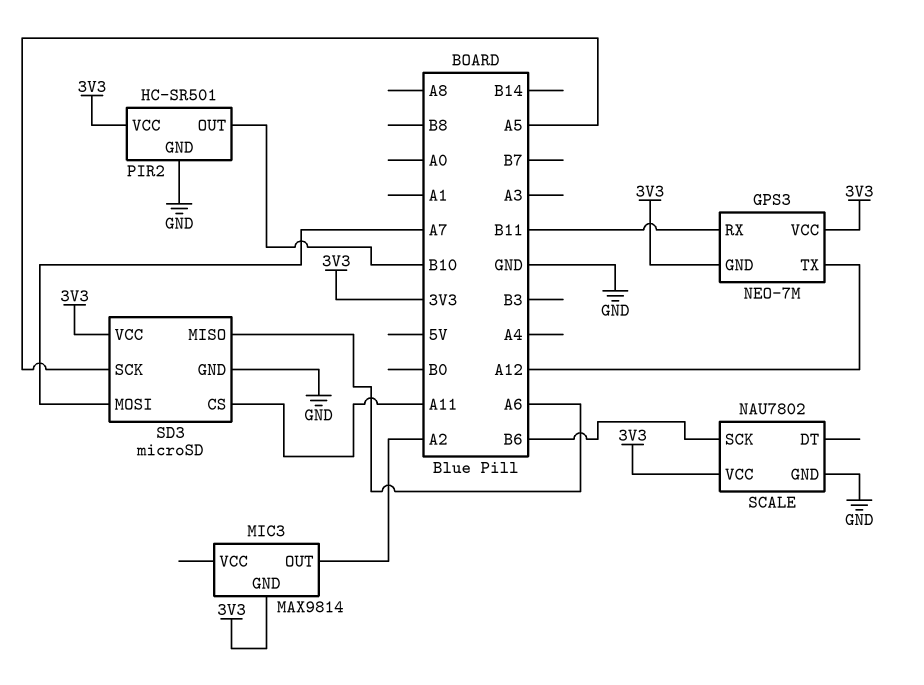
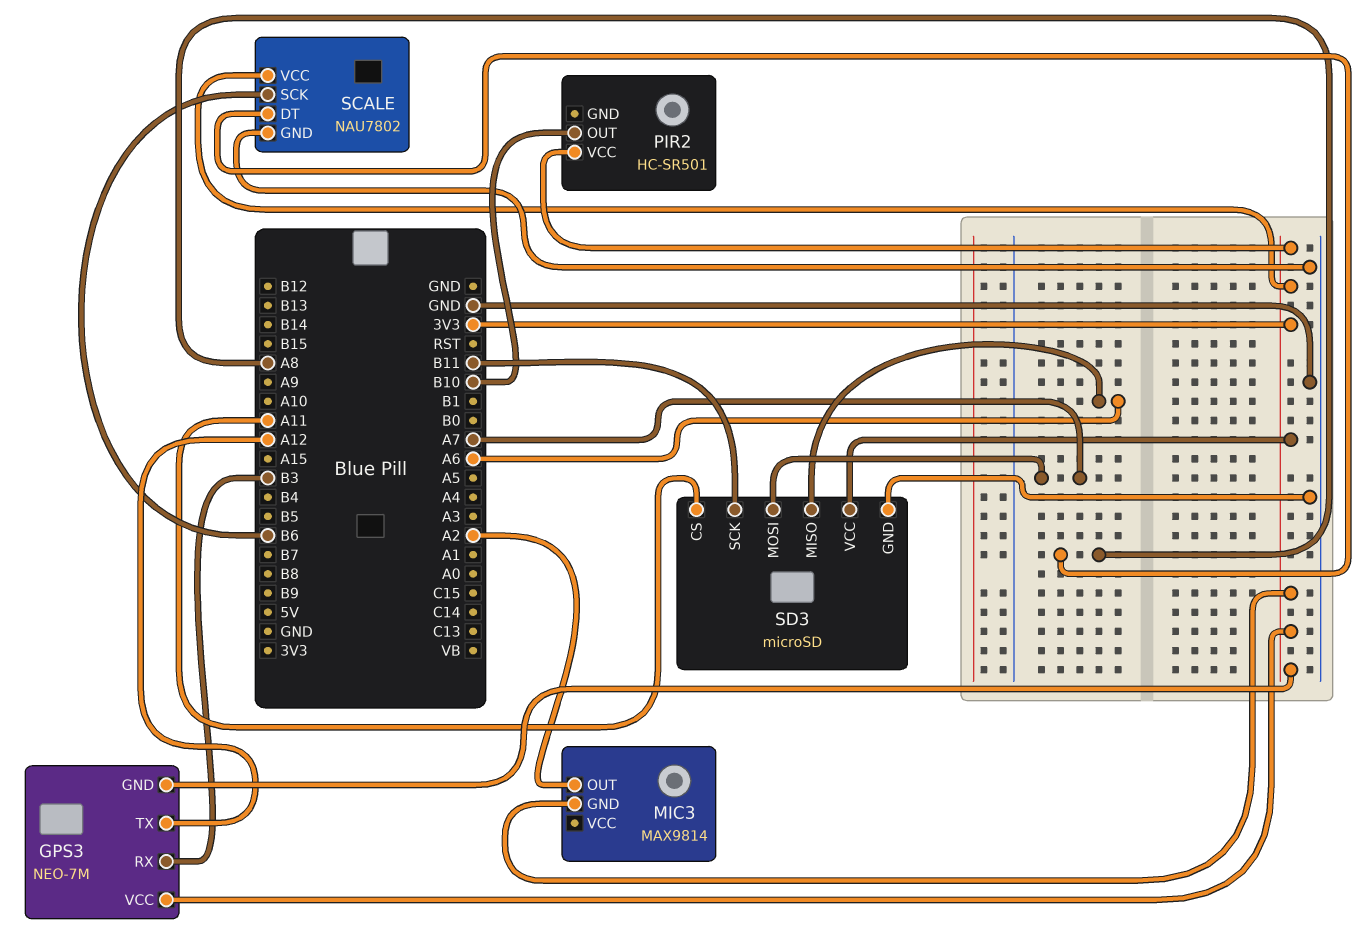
GPS3 pin RX: B11 -> B3
PIR2 pin GND: GND -> none
SCALE pin DT: none -> A8
SD3 pin SCK: A5 -> B11

